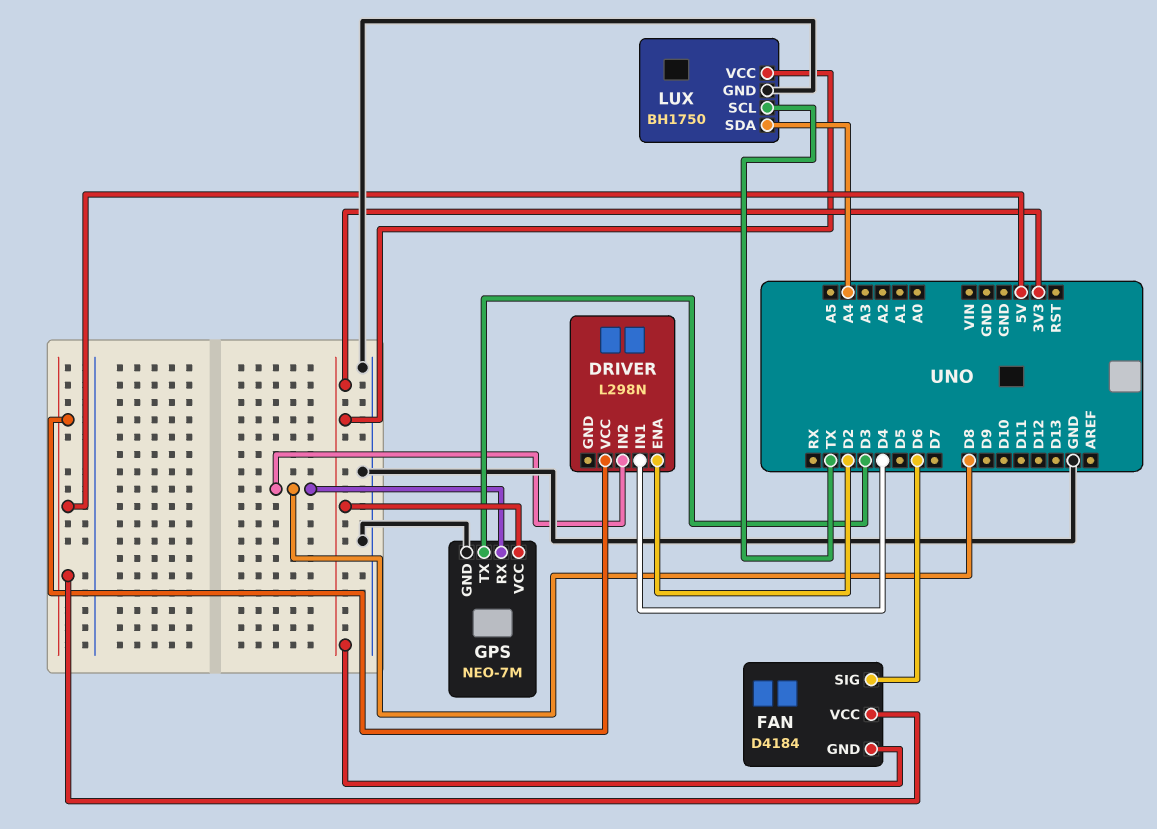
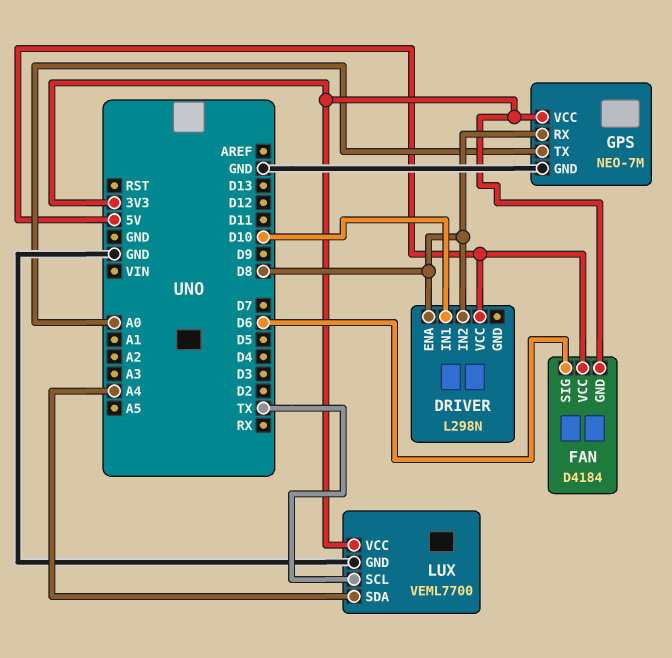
DRIVER pin ENA: D2 -> D8
DRIVER pin IN1: D4 -> D10
GPS pin TX: D3 -> A0
LUX: BH1750 -> VEML7700

